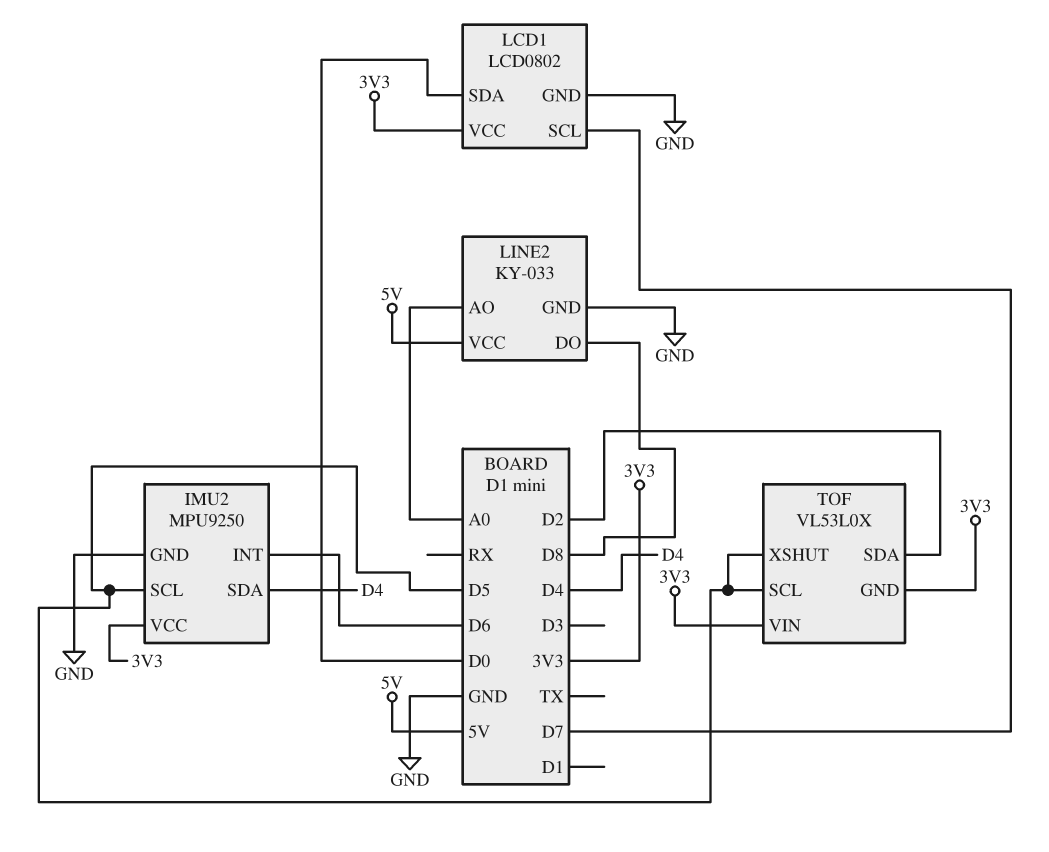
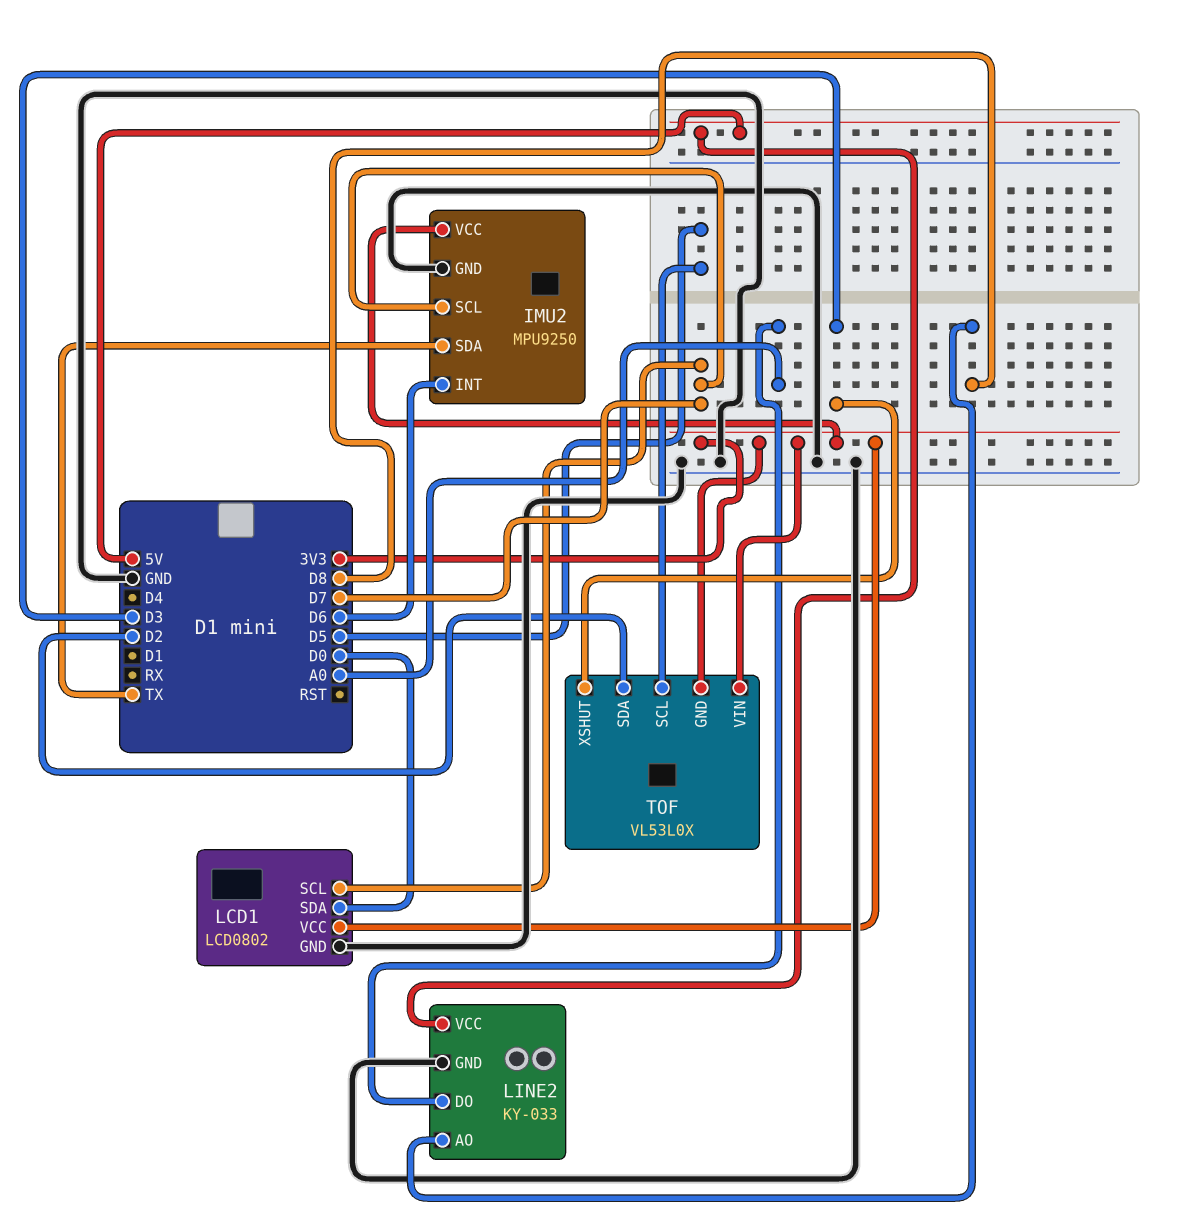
IMU2 pin SCL: D5 -> D7
IMU2 pin SDA: D4 -> TX
LINE2 pin AO: A0 -> D8
LINE2 pin DO: D8 -> A0
TOF pin XSHUT: D5 -> D3

